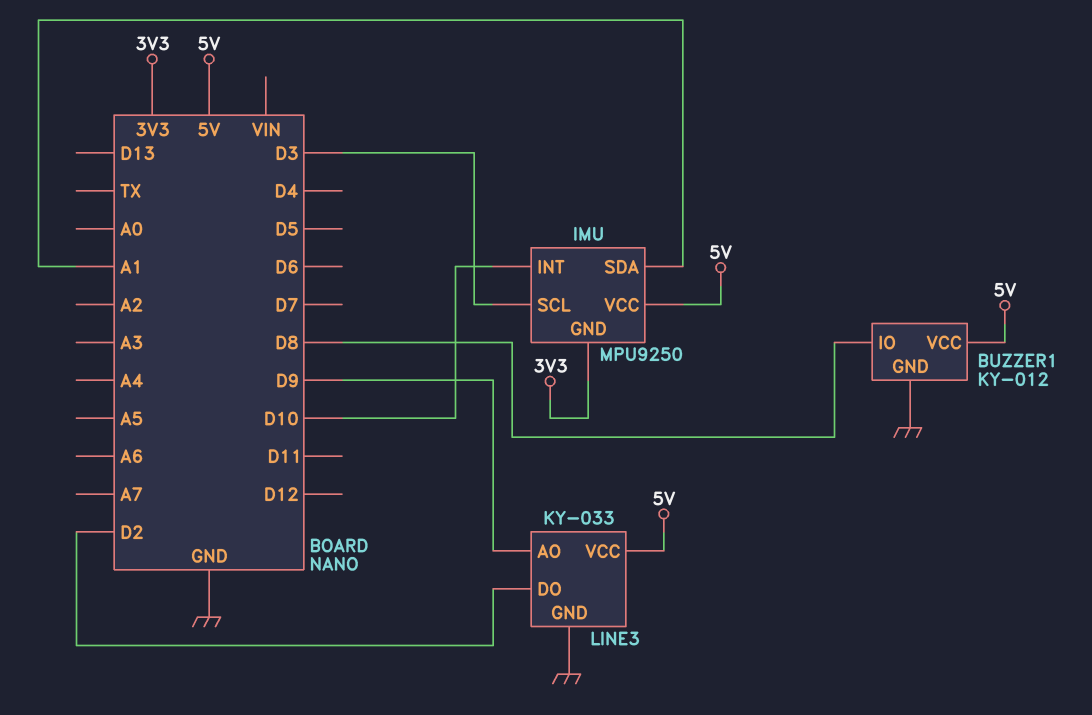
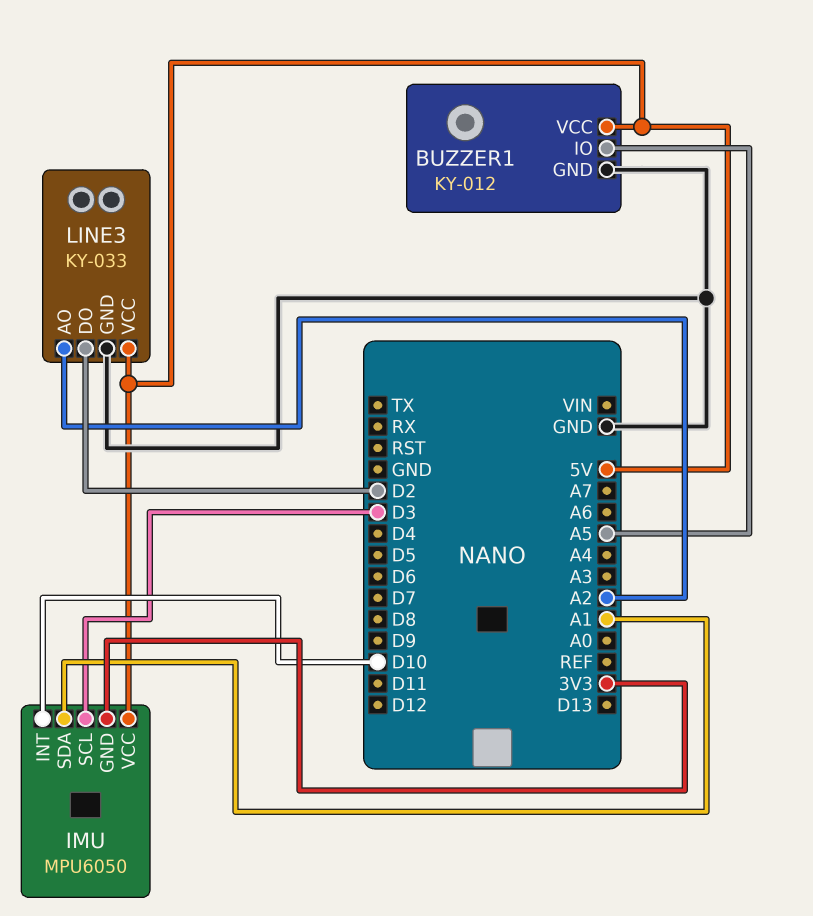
BUZZER1 pin IO: D8 -> A5
IMU: MPU9250 -> MPU6050
LINE3 pin AO: D9 -> A2

